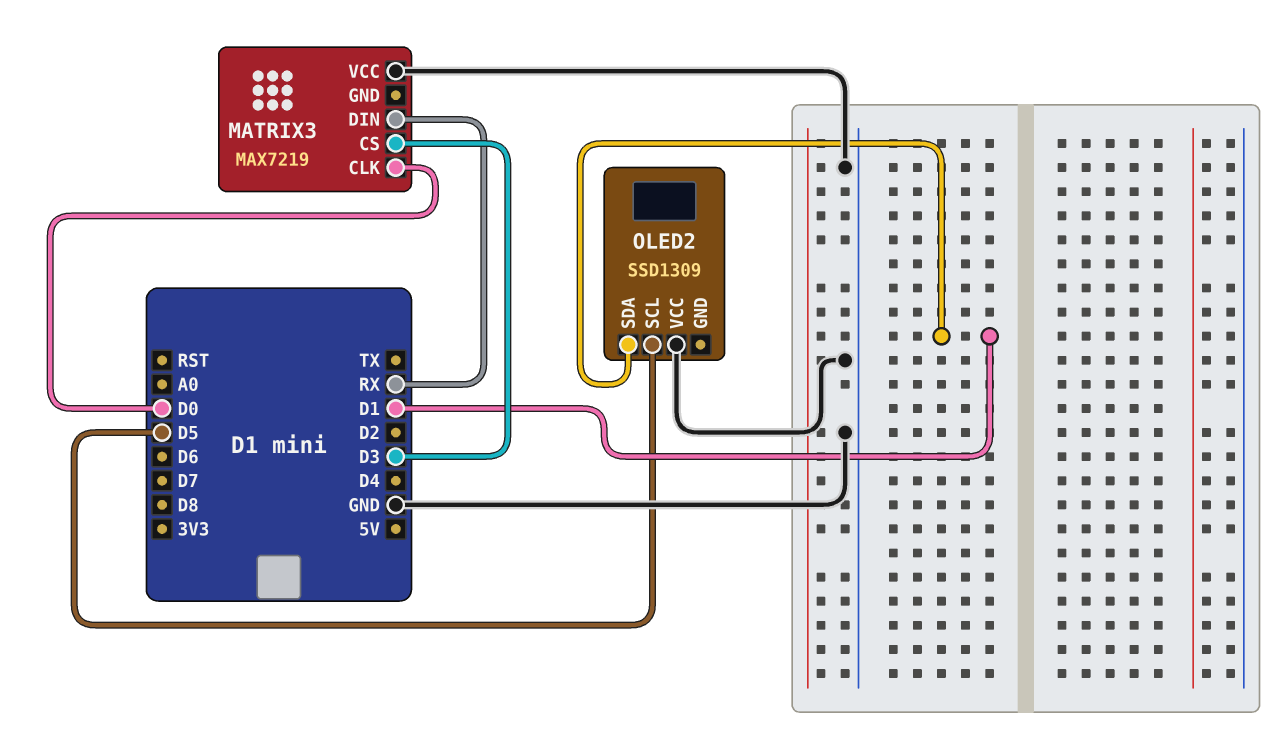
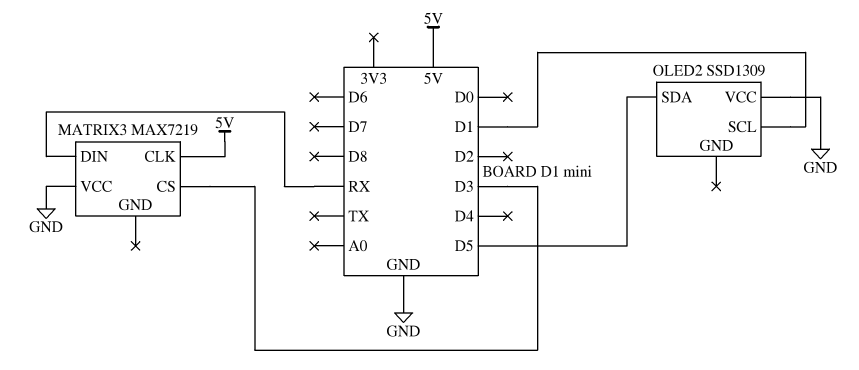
MATRIX3 pin CLK: D0 -> 5V
OLED2 pin SCL: D5 -> D1
OLED2 pin SDA: D1 -> D5

